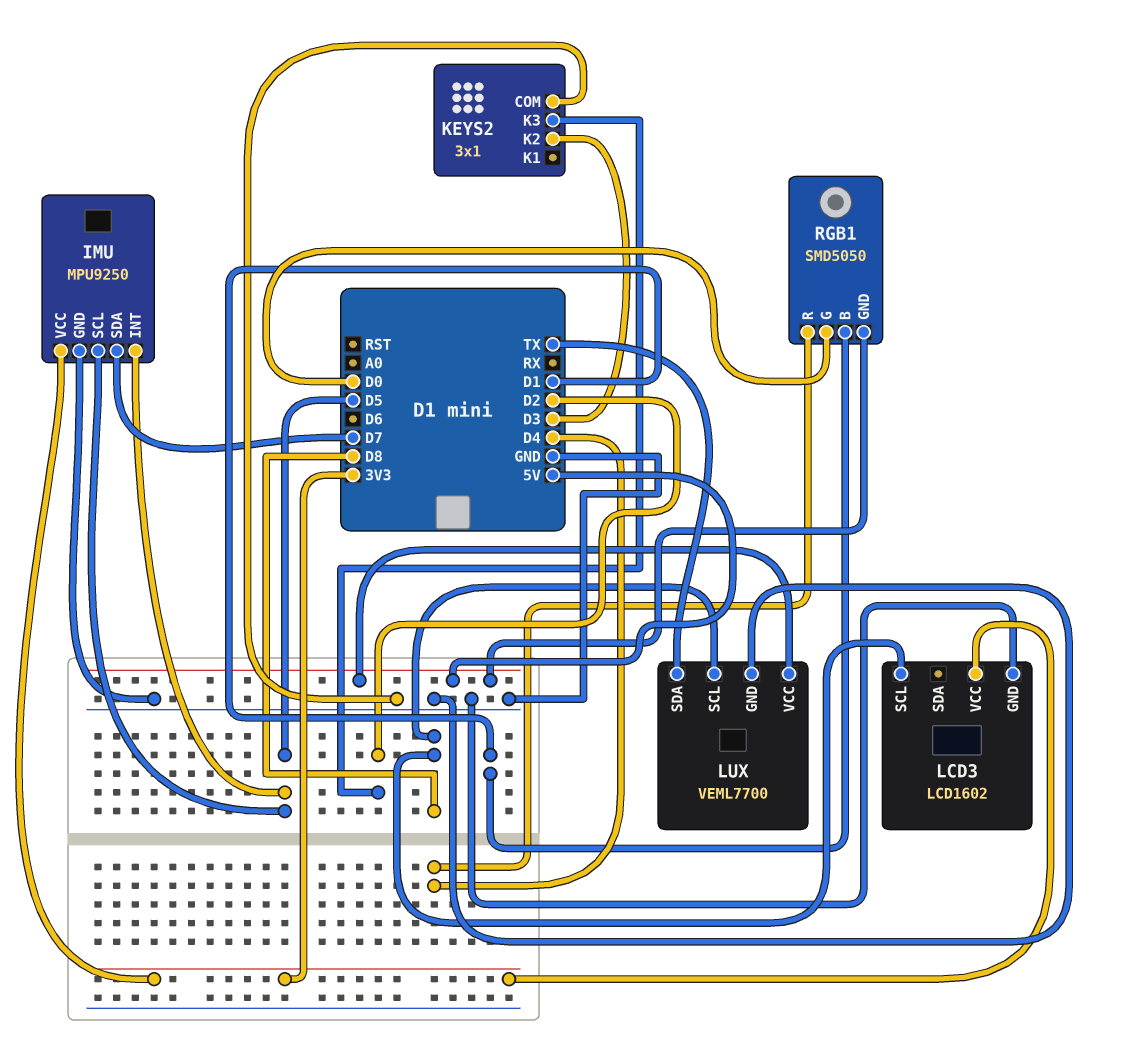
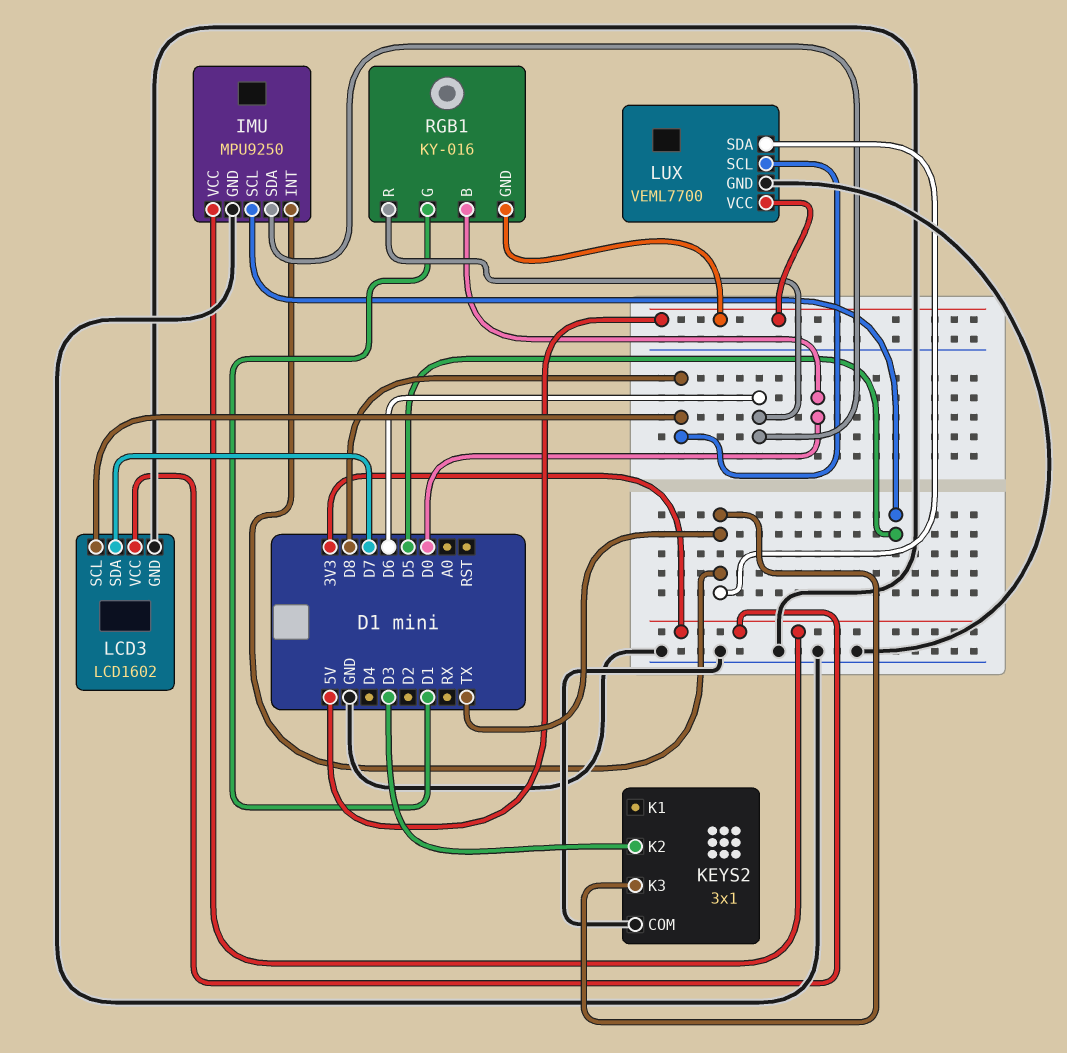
IMU pin INT: D5 -> TX
IMU pin SDA: D7 -> D6
KEYS2 pin K3: D2 -> TX
LCD3 pin SDA: none -> D7
RGB1: SMD5050 -> KY-016
RGB1 pin B: D1 -> D0
RGB1 pin G: D0 -> D1
RGB1 pin R: D4 -> D6

